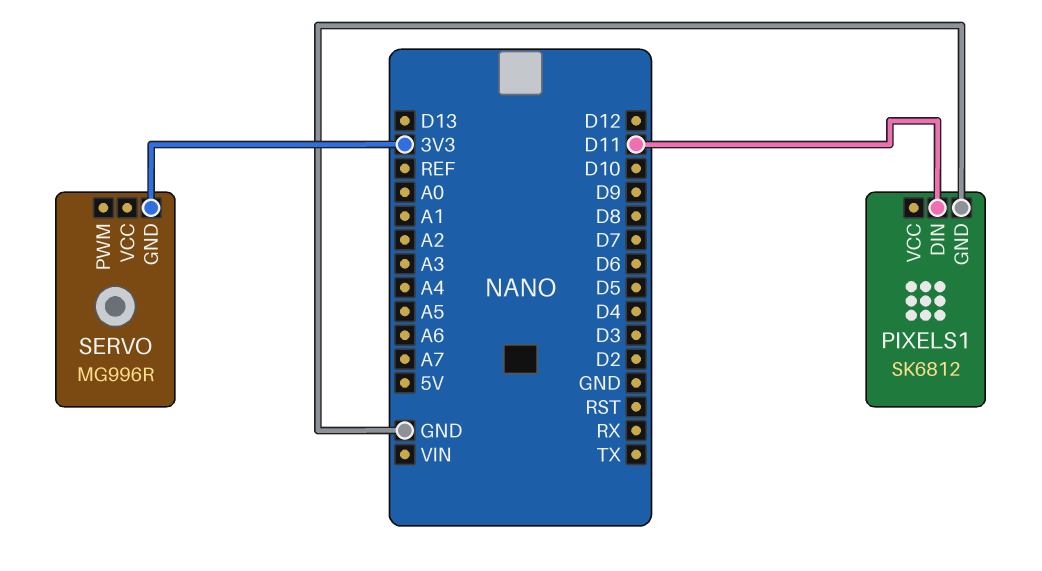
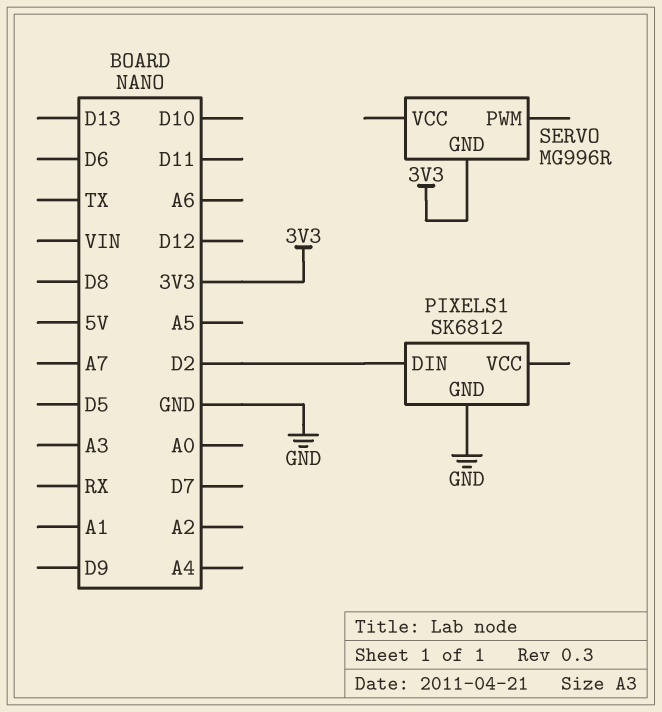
PIXELS1 pin DIN: D11 -> D2

